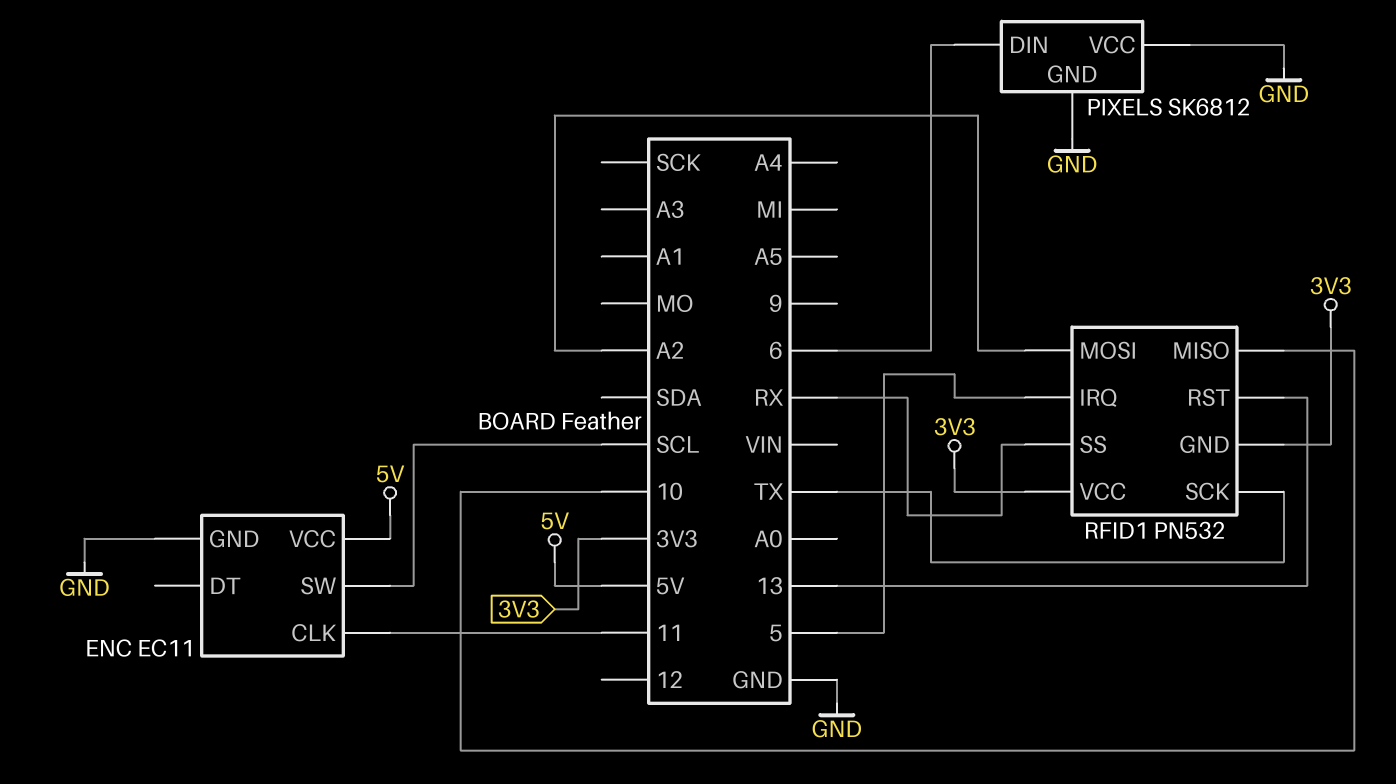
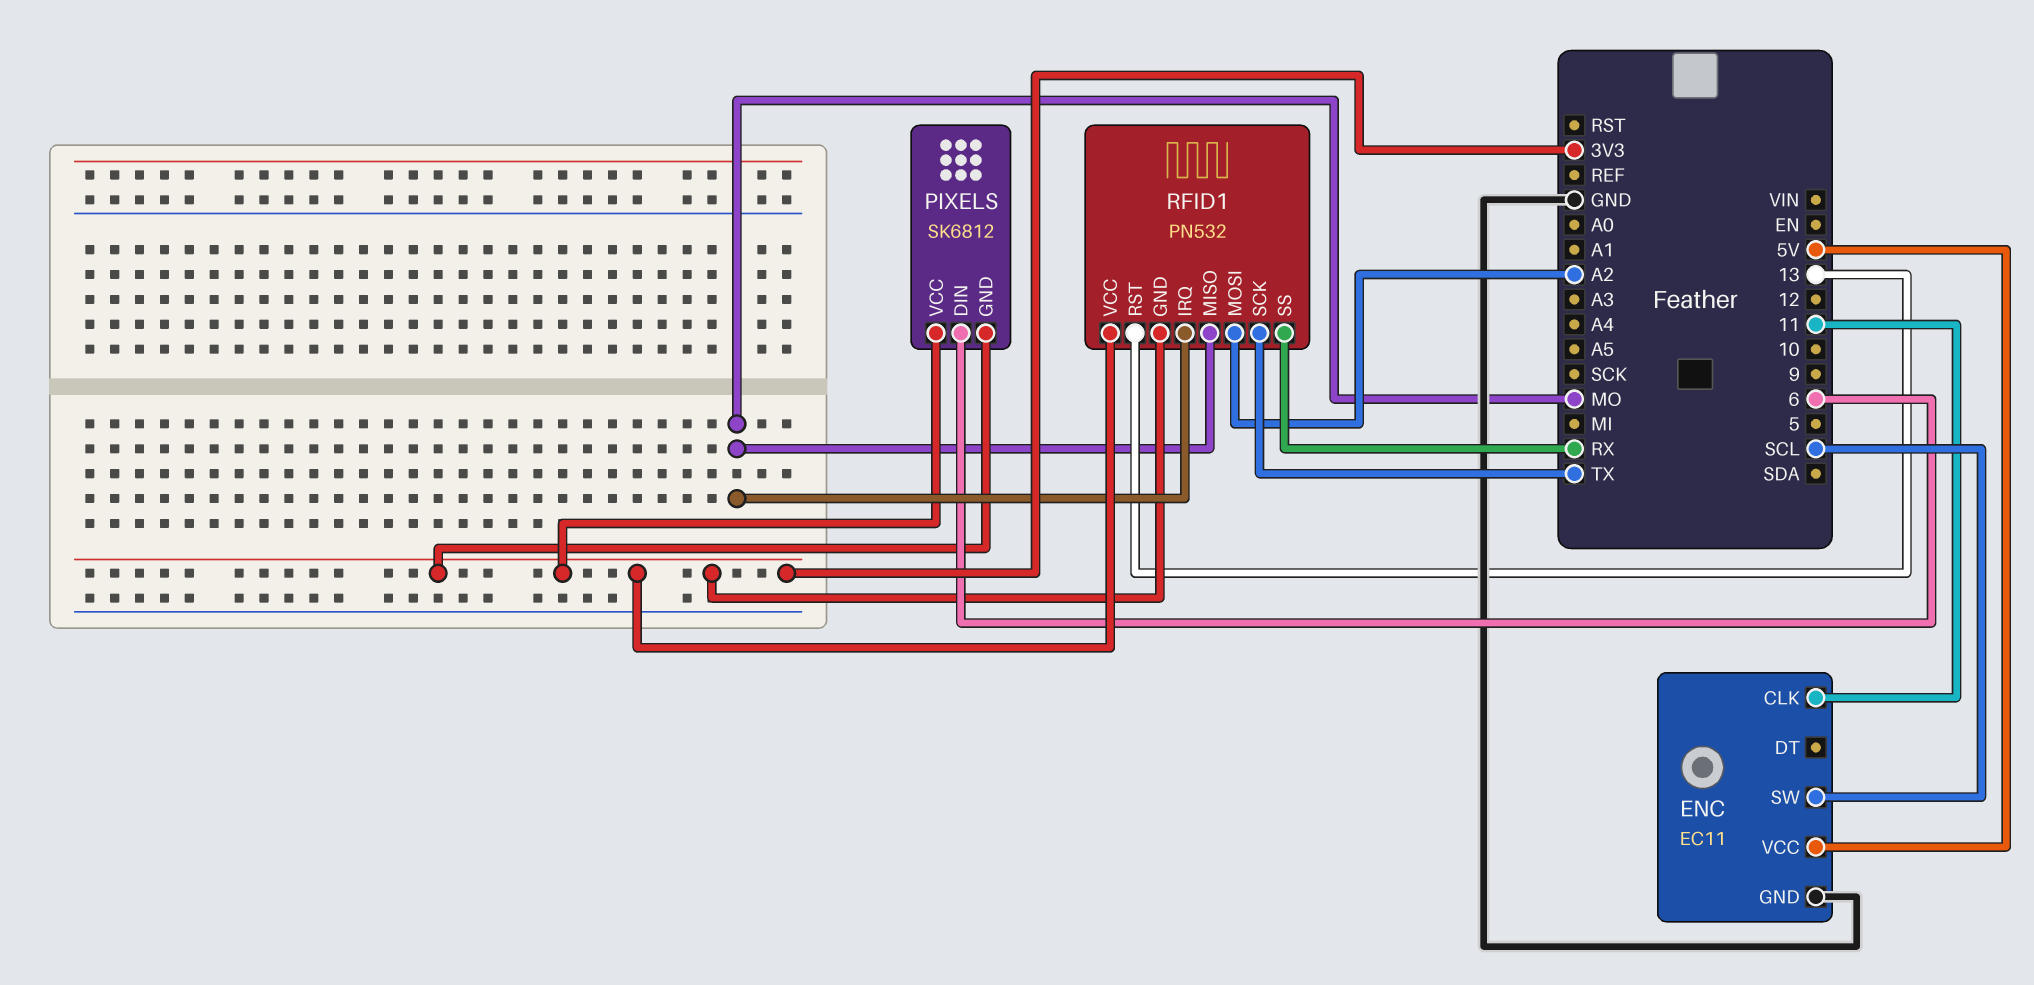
PIXELS pin GND: GND -> 3V3
PIXELS pin VCC: GND -> 3V3
RFID1 pin IRQ: 5 -> MO
RFID1 pin MISO: 10 -> MO

